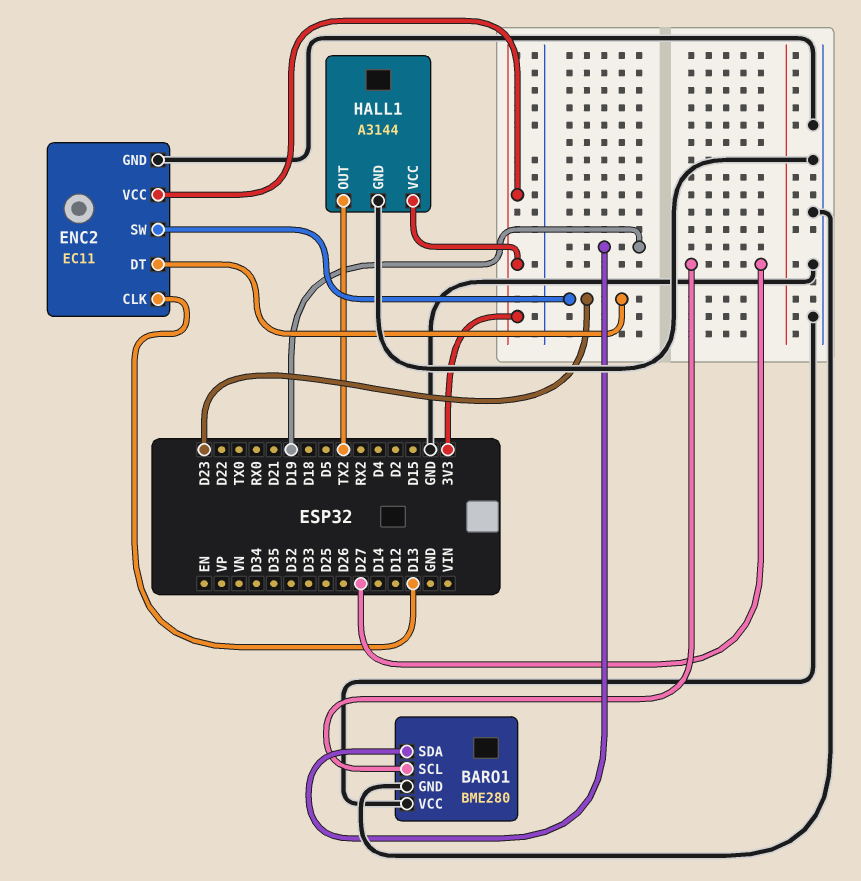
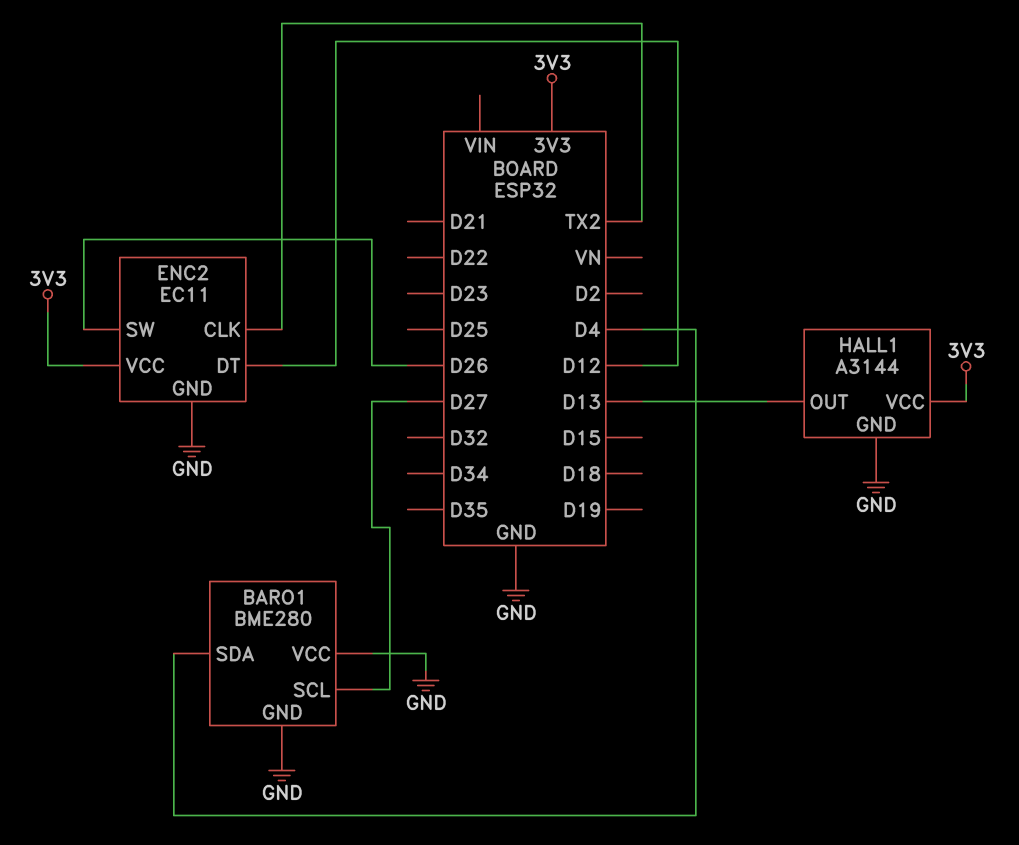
BARO1 pin SDA: D19 -> D4
ENC2 pin CLK: D13 -> TX2
ENC2 pin DT: D23 -> D12
ENC2 pin SW: D23 -> D26
HALL1 pin OUT: TX2 -> D13

